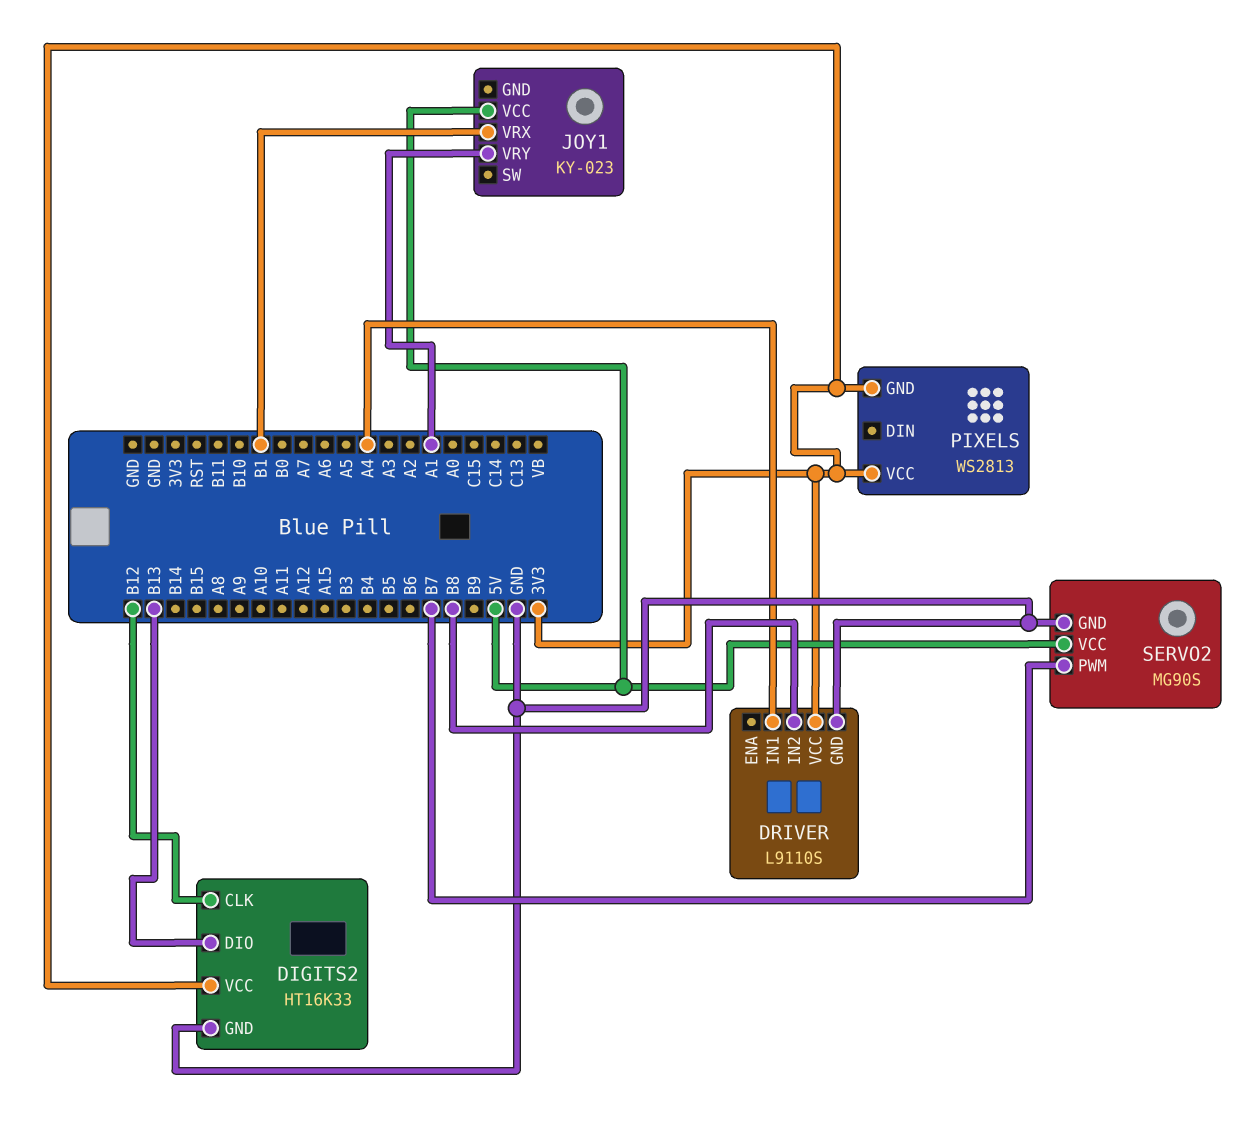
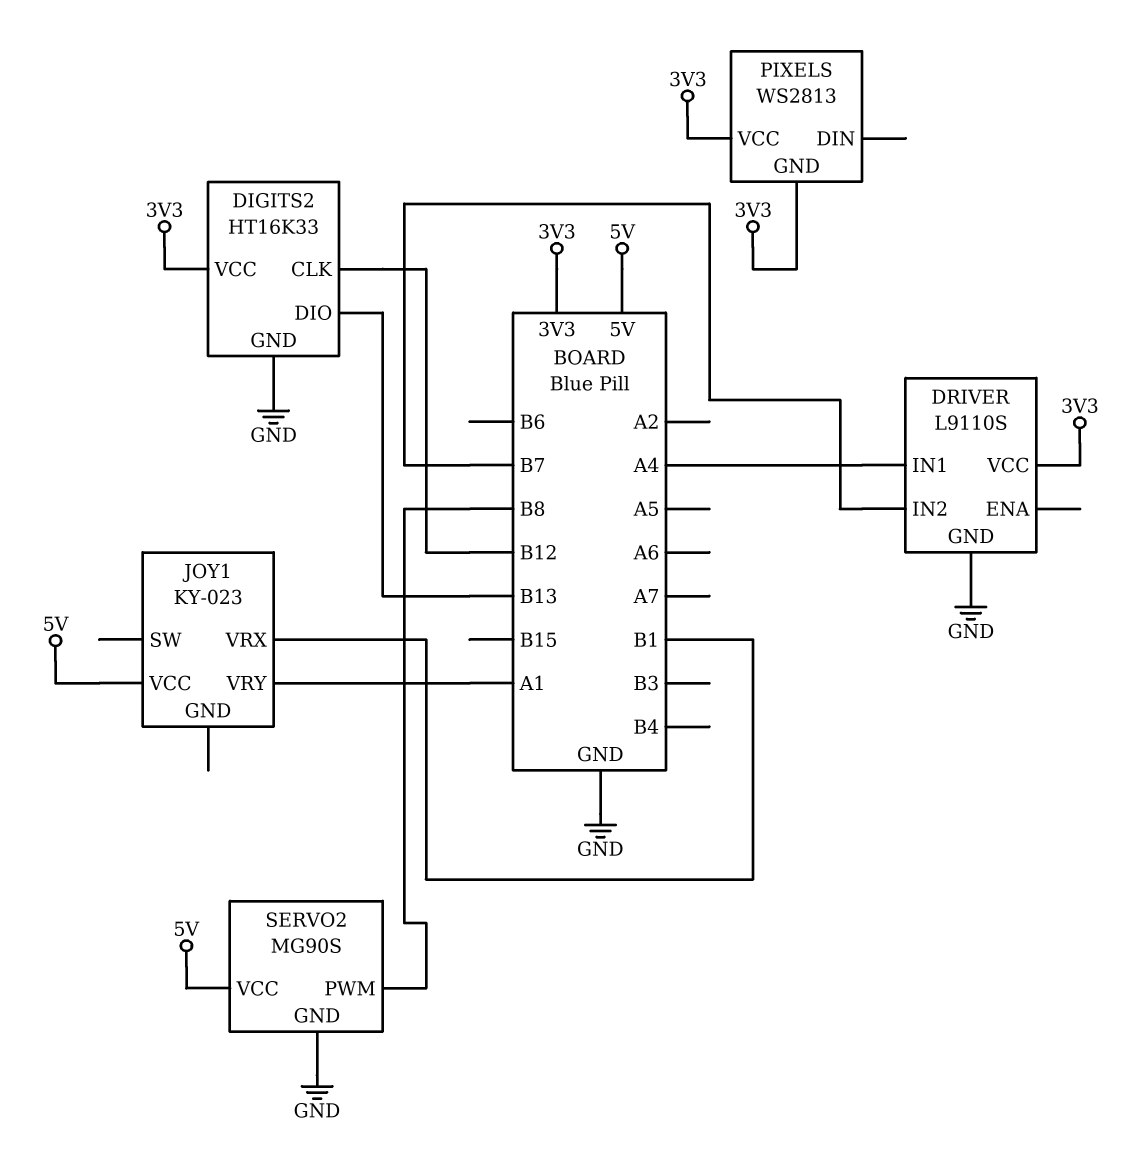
DRIVER pin IN2: B8 -> B7
SERVO2 pin PWM: B7 -> B8

